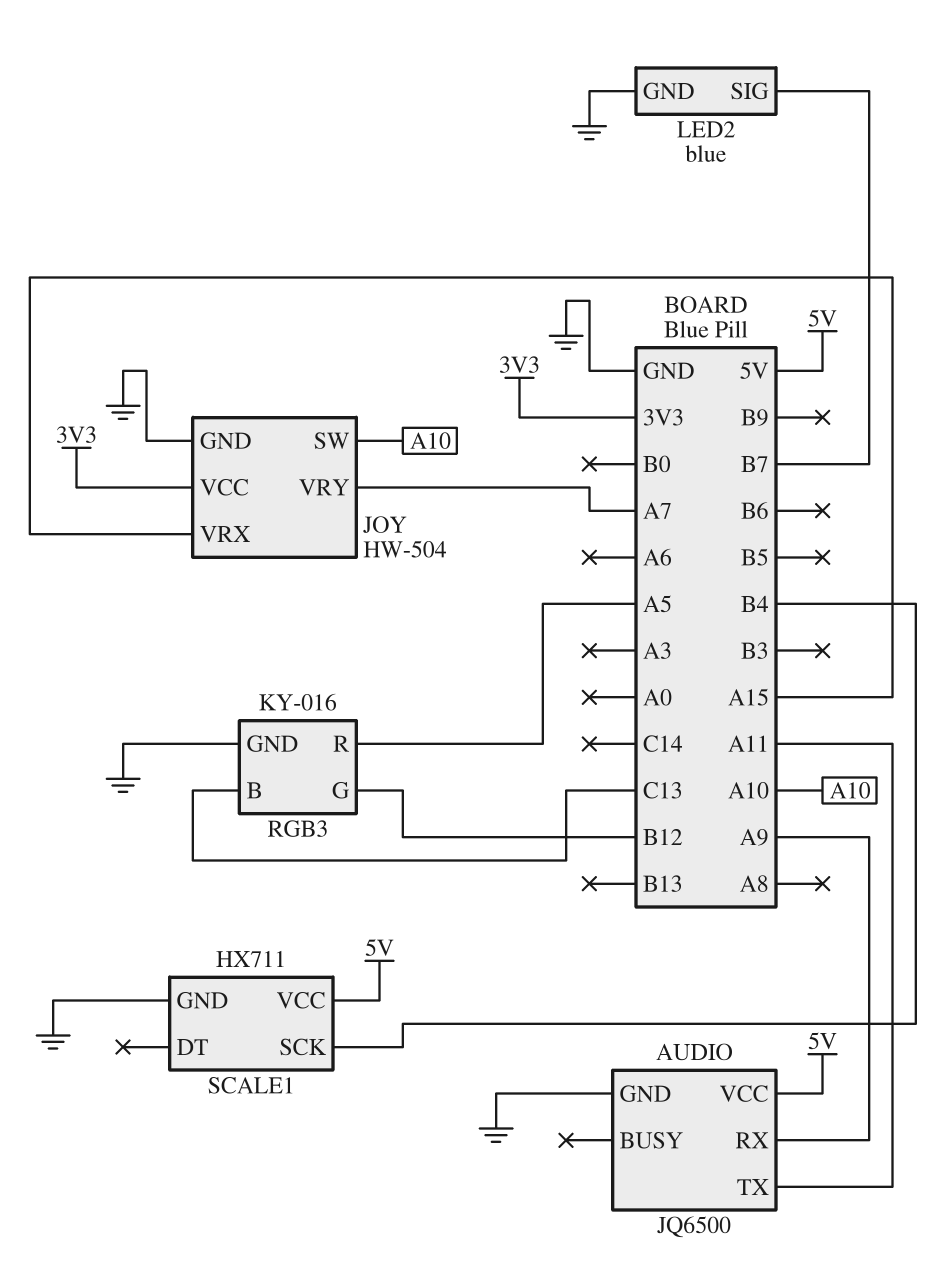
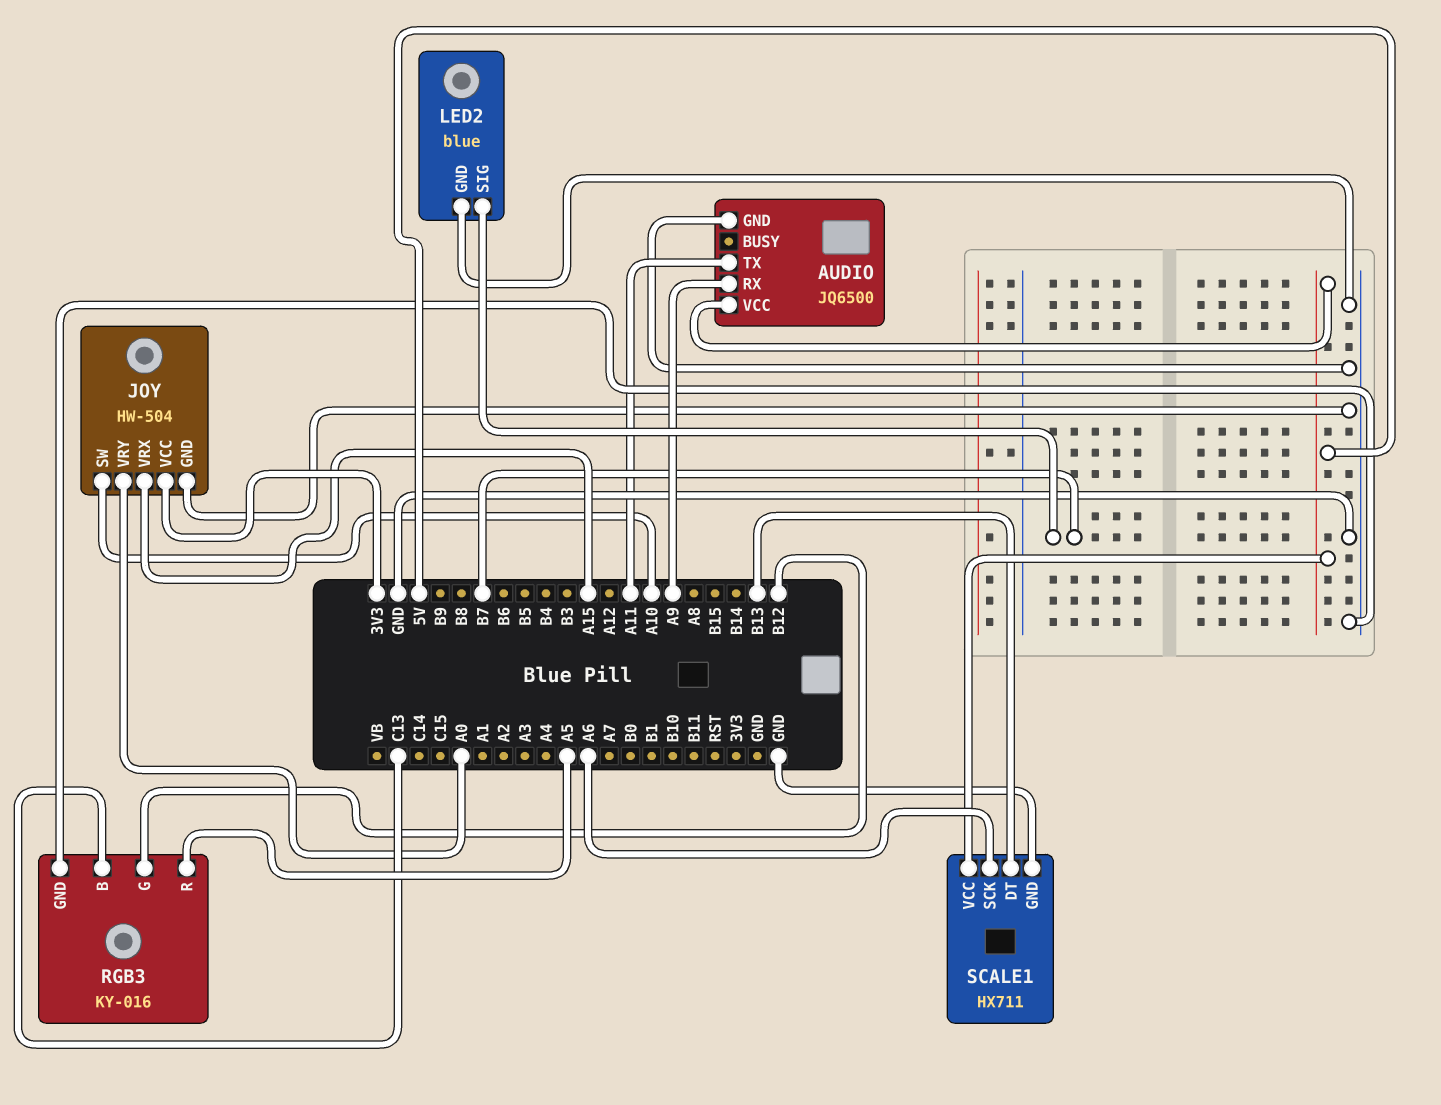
JOY pin VRY: A7 -> A0
SCALE1 pin DT: none -> B13
SCALE1 pin SCK: B4 -> A6

